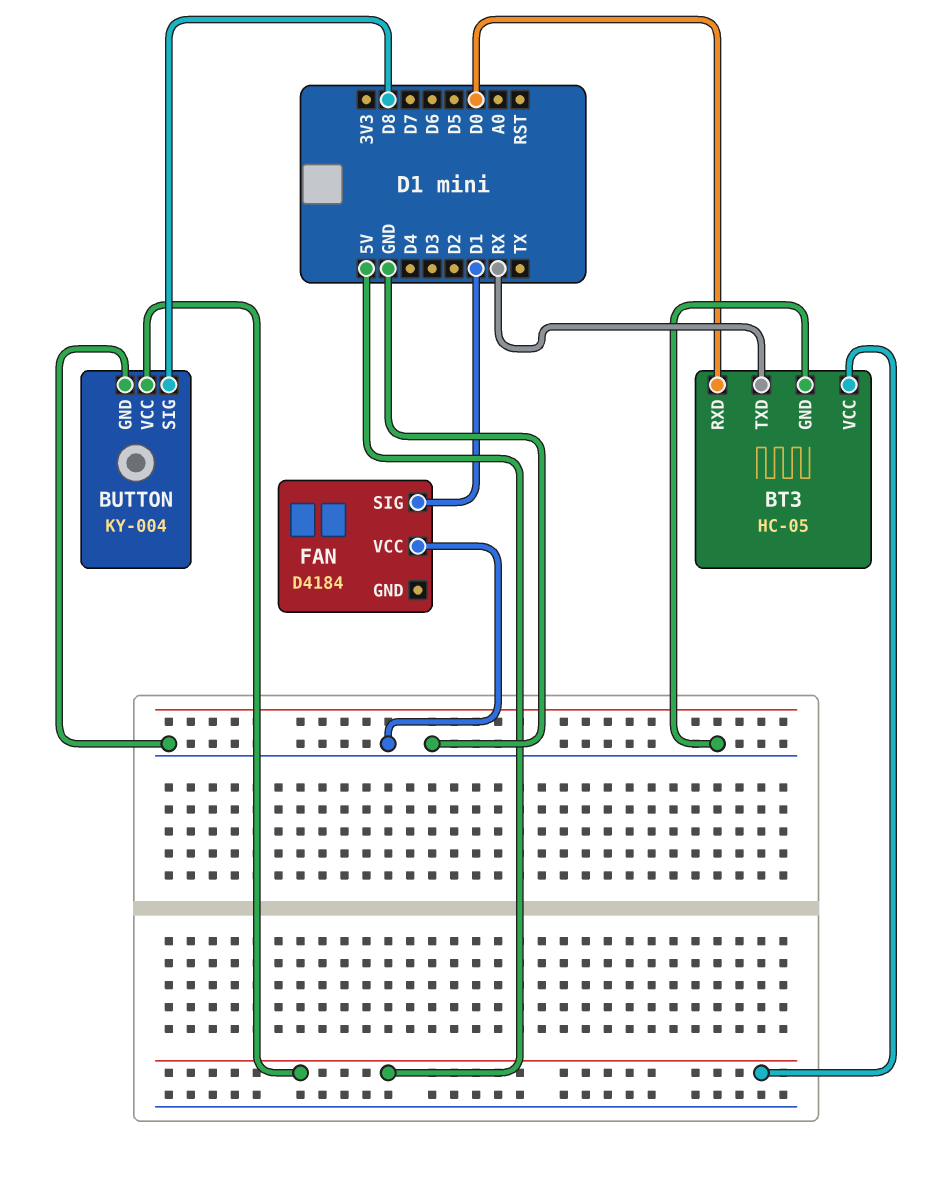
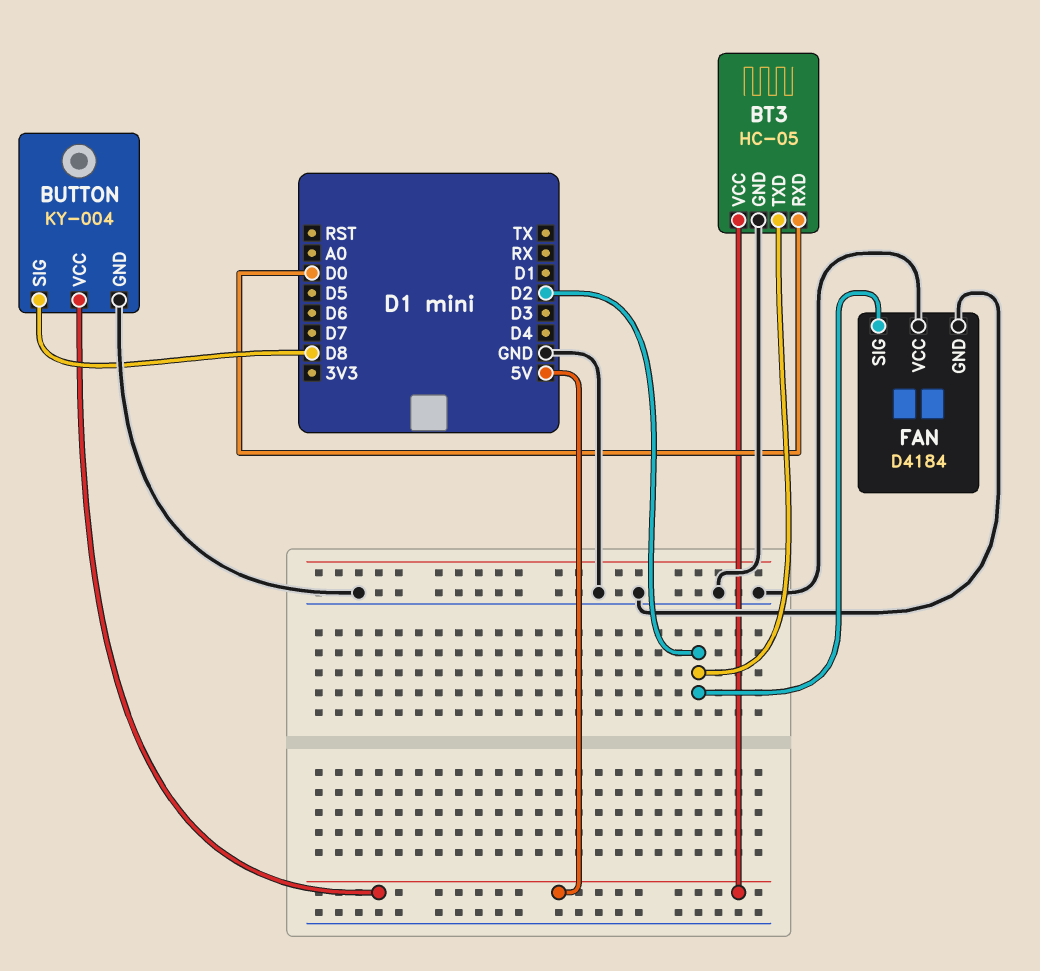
BT3 pin TXD: RX -> D2
FAN pin GND: none -> GND
FAN pin SIG: D1 -> D2

